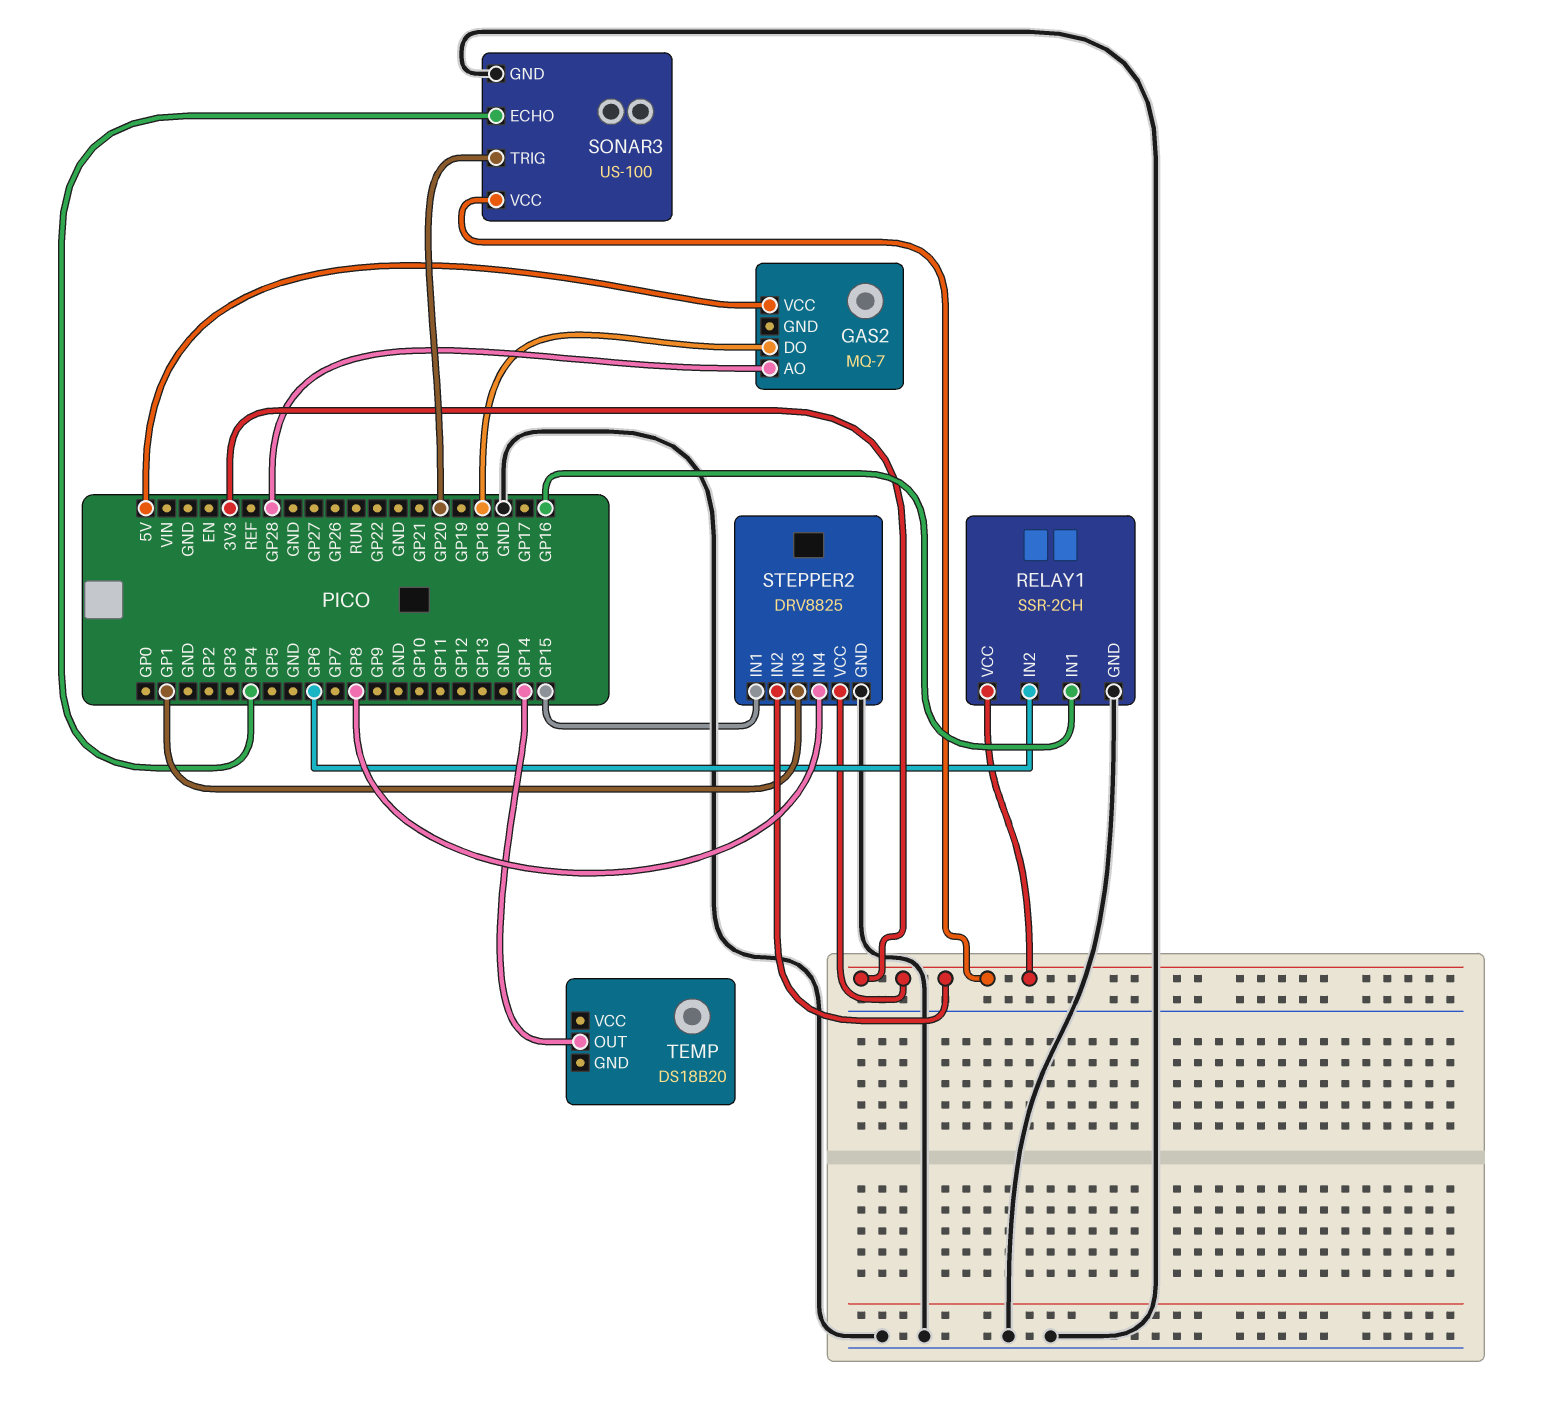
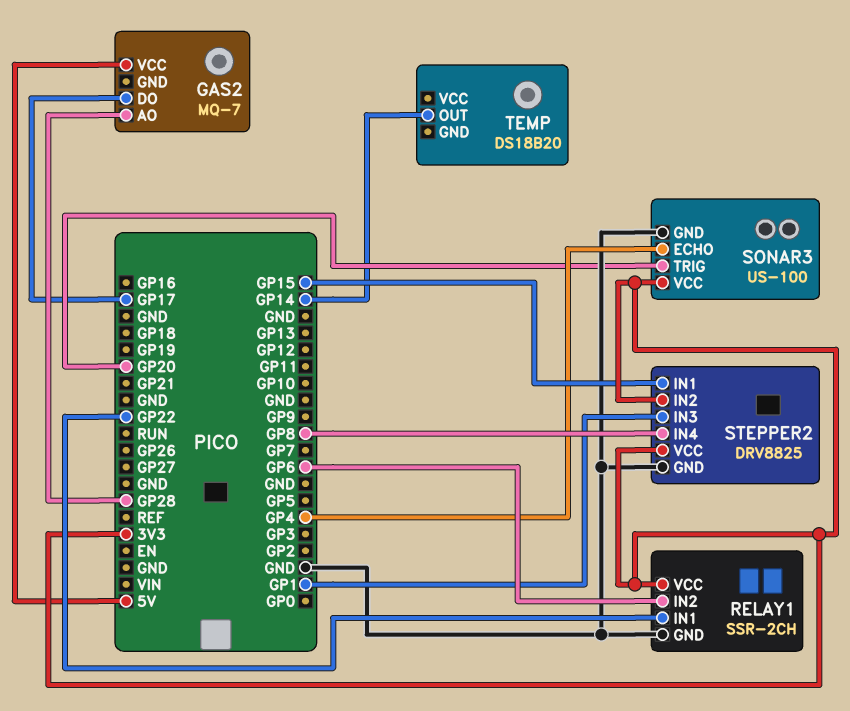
GAS2 pin DO: GP18 -> GP17
RELAY1 pin IN1: GP16 -> GP22

